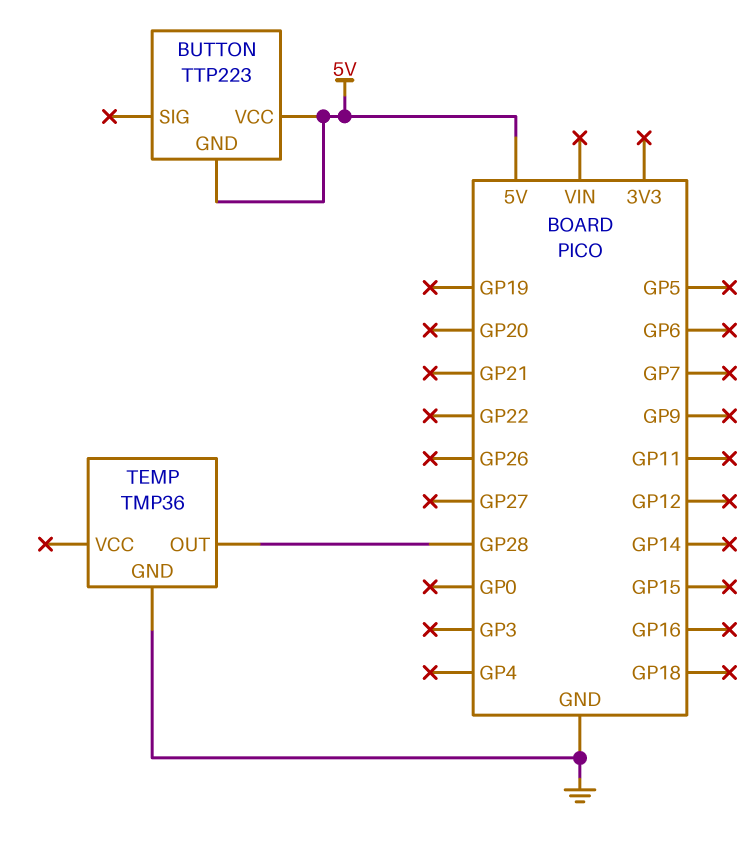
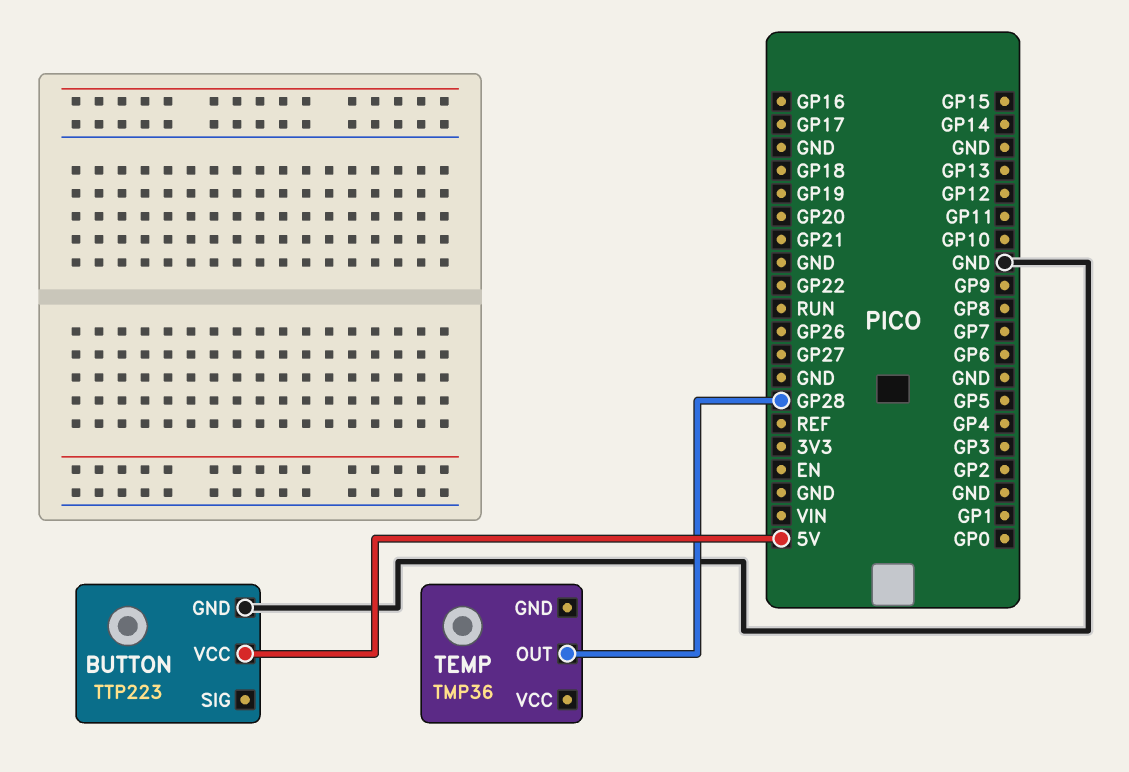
BUTTON pin GND: 5V -> GND
TEMP pin GND: GND -> none

